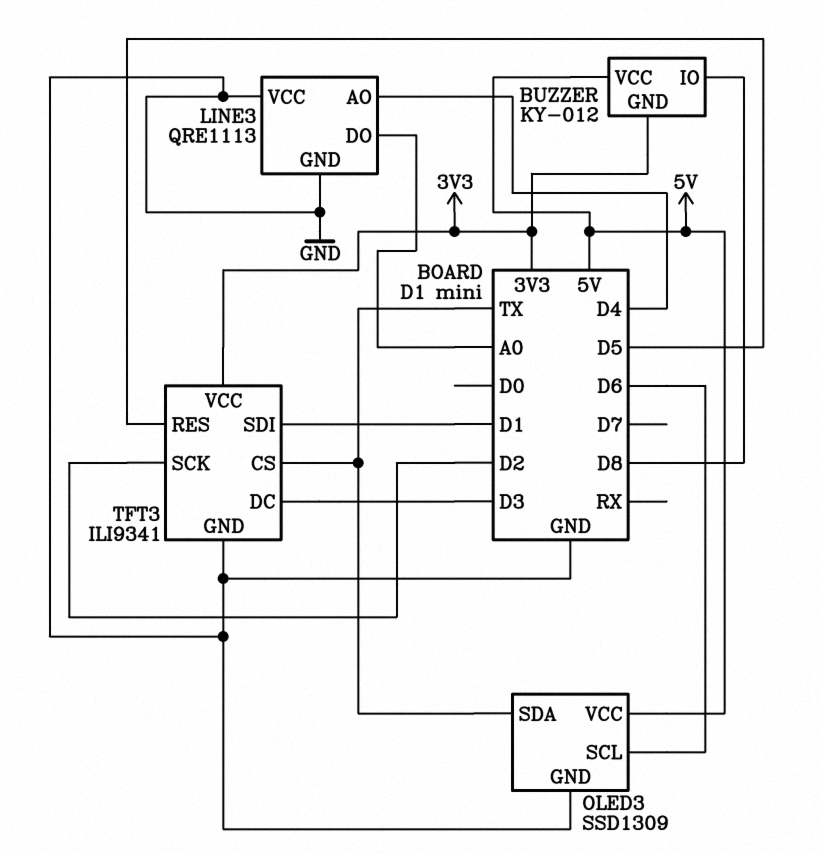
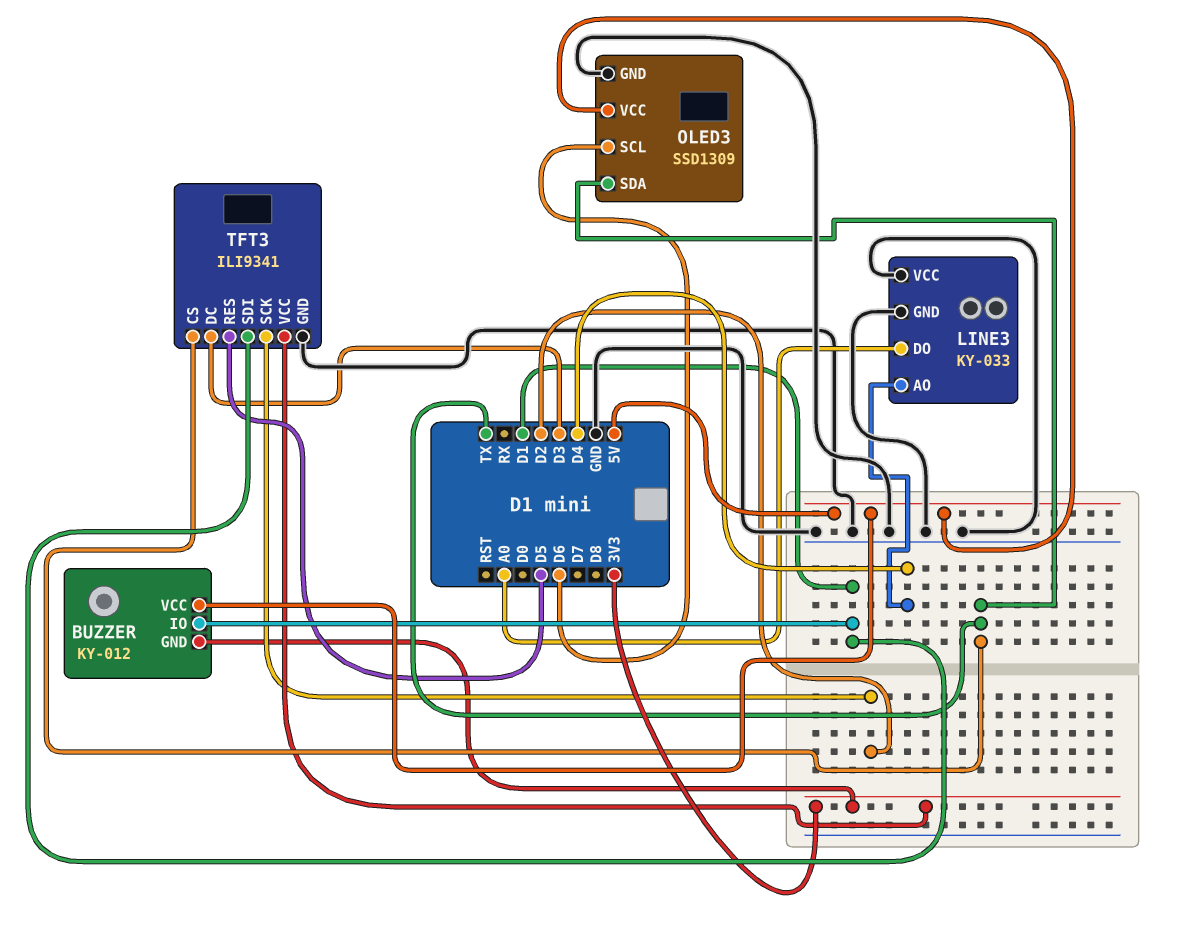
BUZZER pin IO: D8 -> D1
LINE3: QRE1113 -> KY-033

